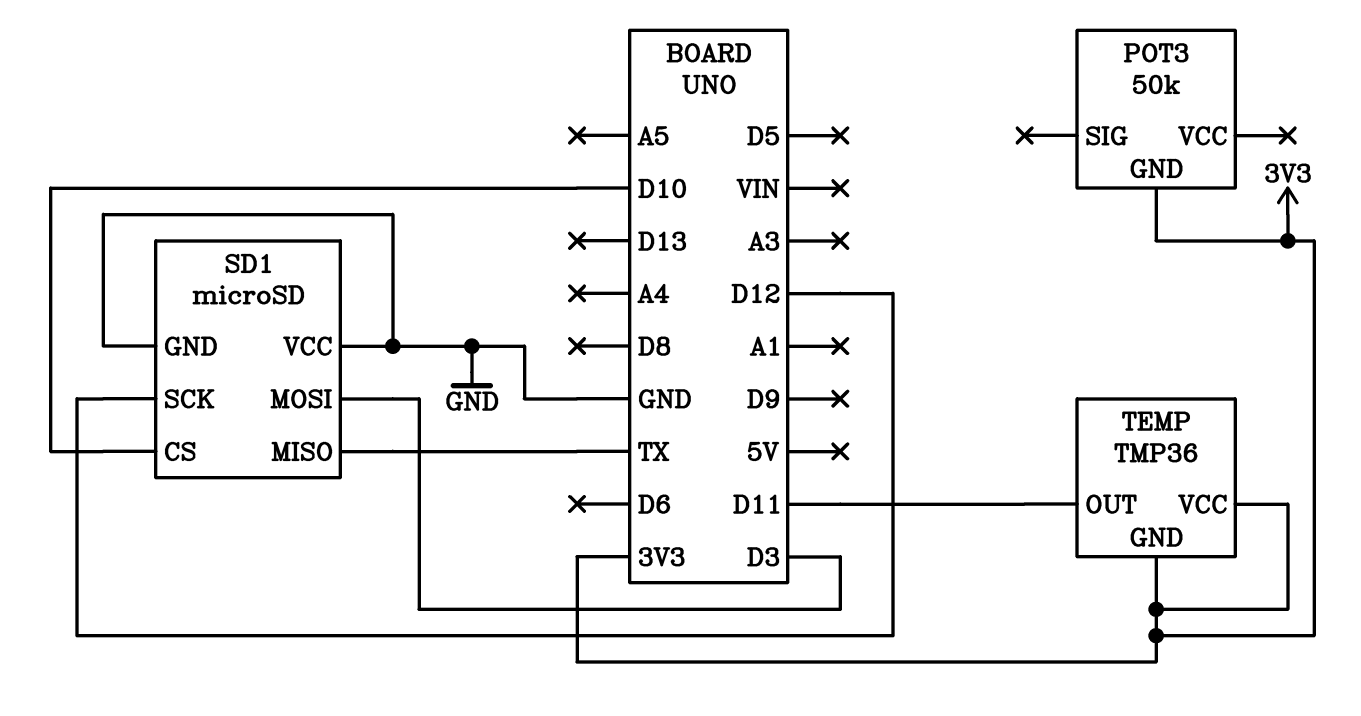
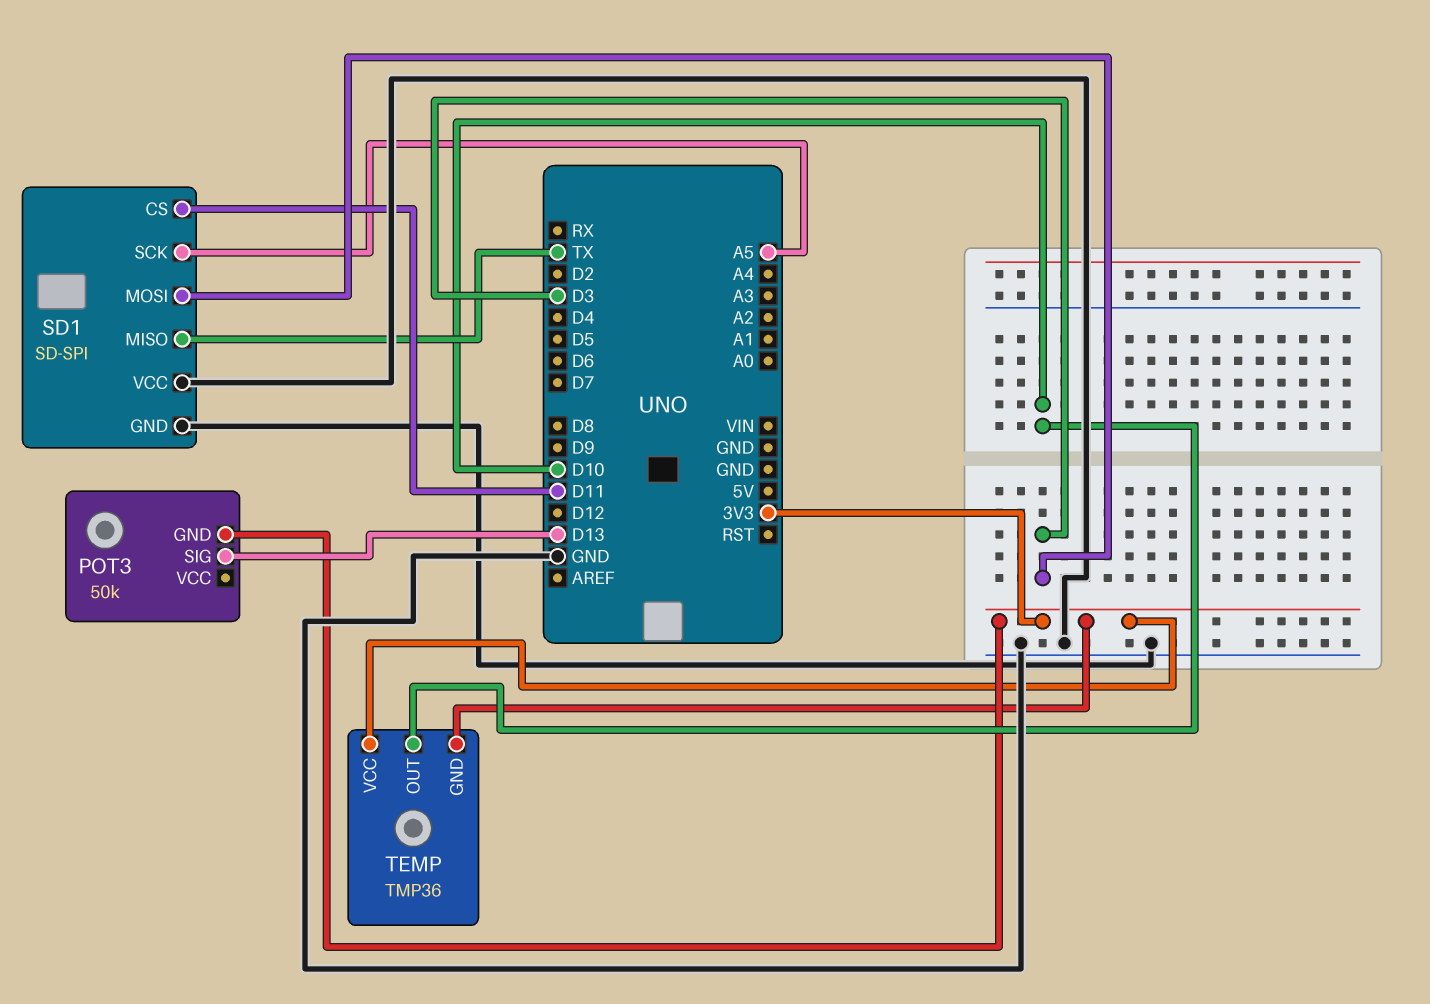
POT3 pin SIG: none -> D13
SD1: microSD -> SD-SPI
SD1 pin CS: D10 -> D11
SD1 pin SCK: D12 -> A5
TEMP pin OUT: D11 -> D10

